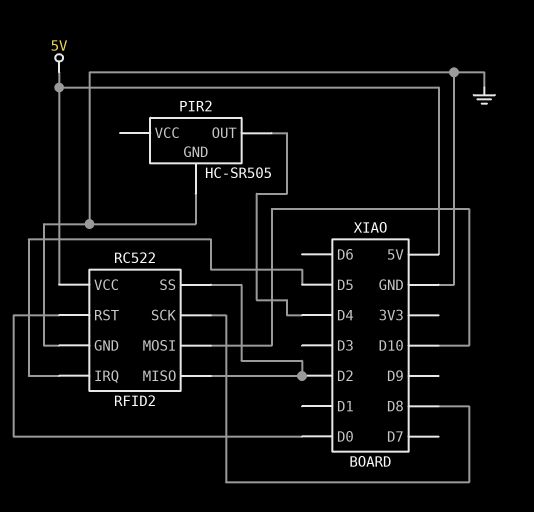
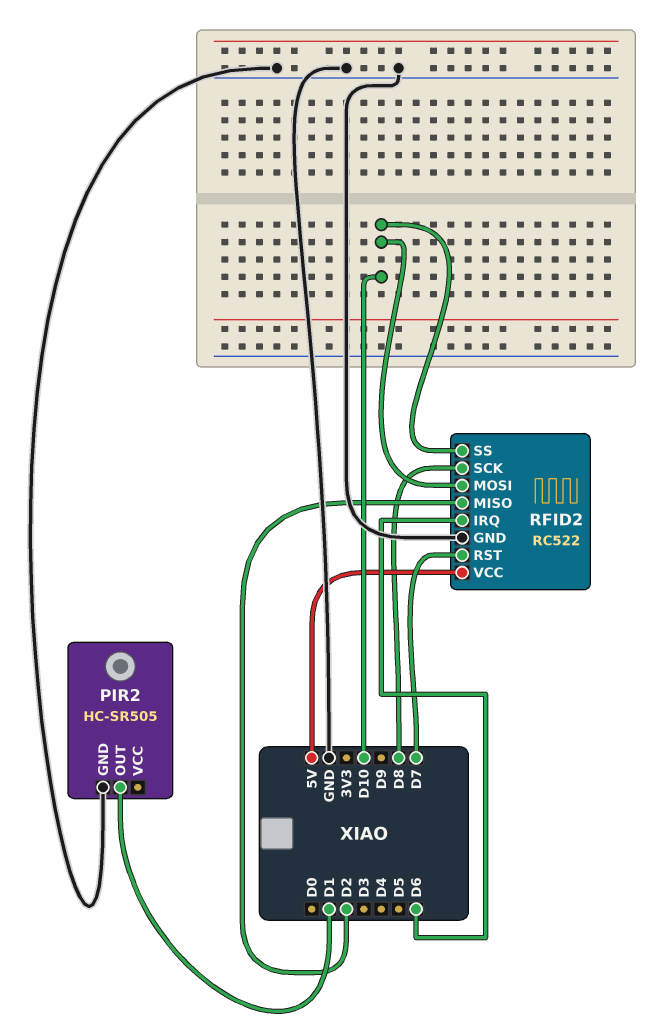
PIR2 pin OUT: D4 -> D1
RFID2 pin IRQ: D5 -> D6
RFID2 pin RST: D0 -> D7
RFID2 pin SS: D2 -> D10

